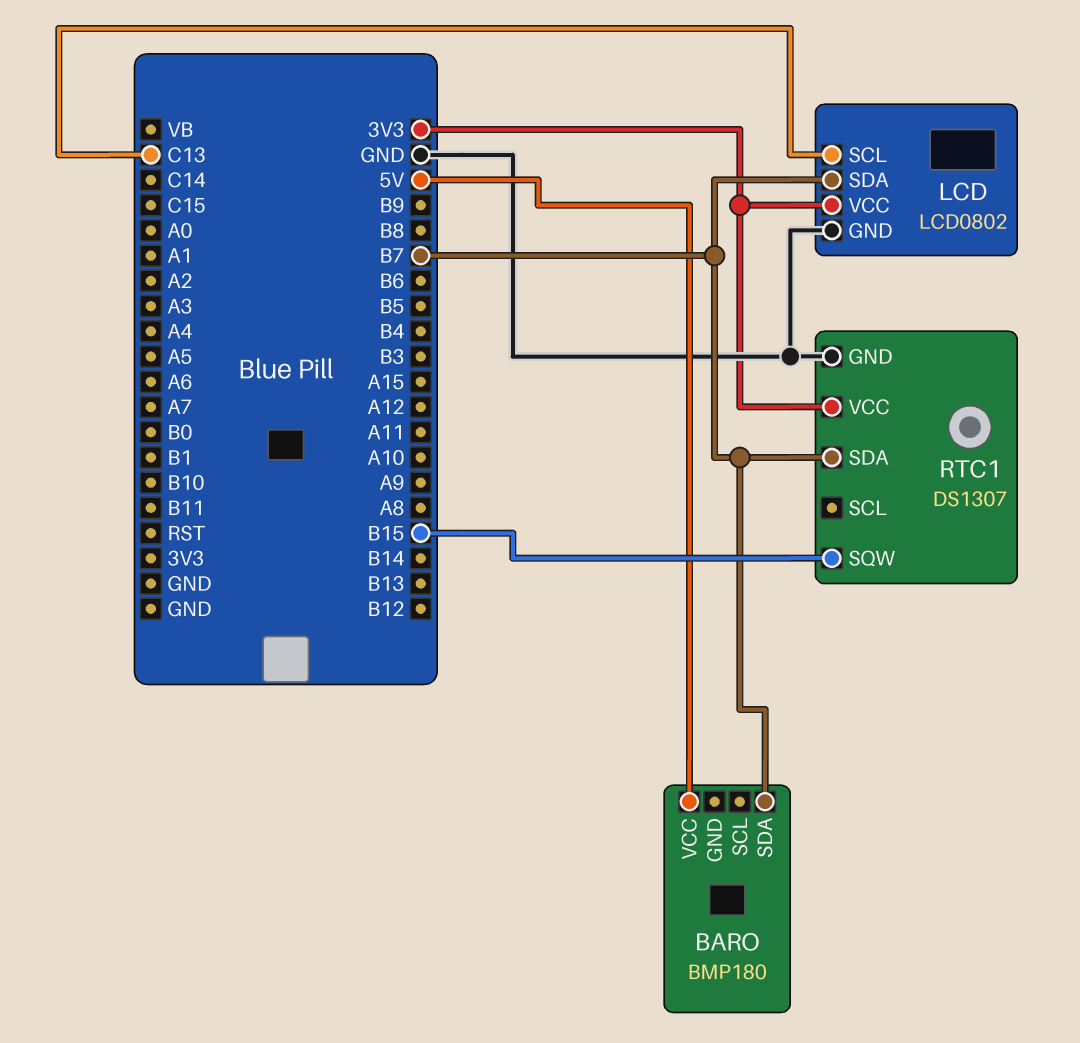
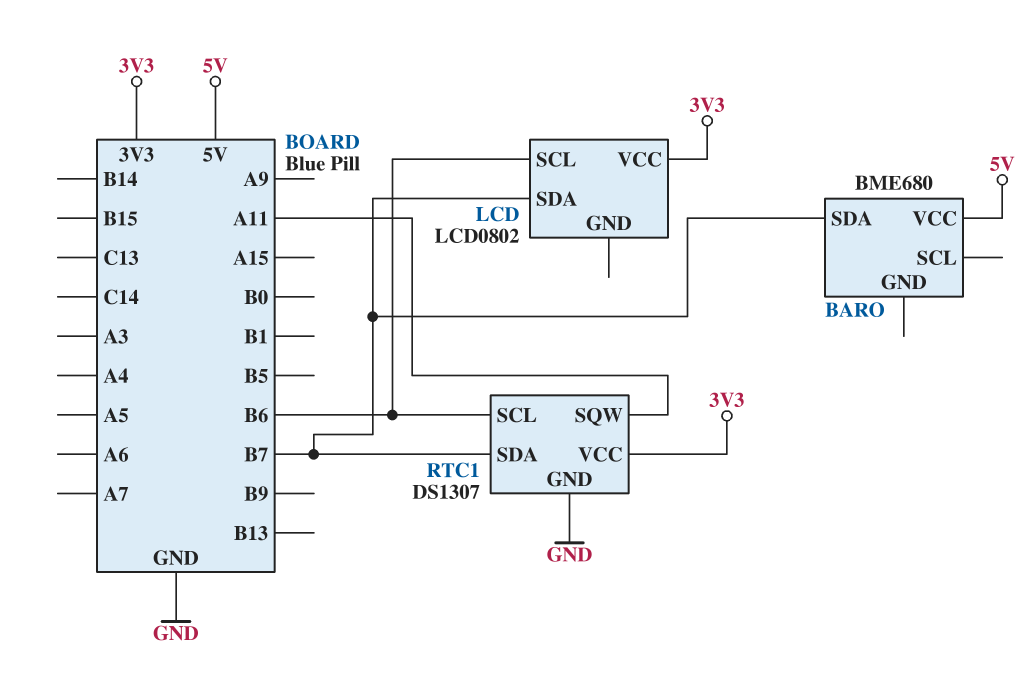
BARO: BMP180 -> BME680
LCD pin GND: GND -> none
LCD pin SCL: C13 -> B6
RTC1 pin SCL: none -> B6
RTC1 pin SQW: B15 -> A11

